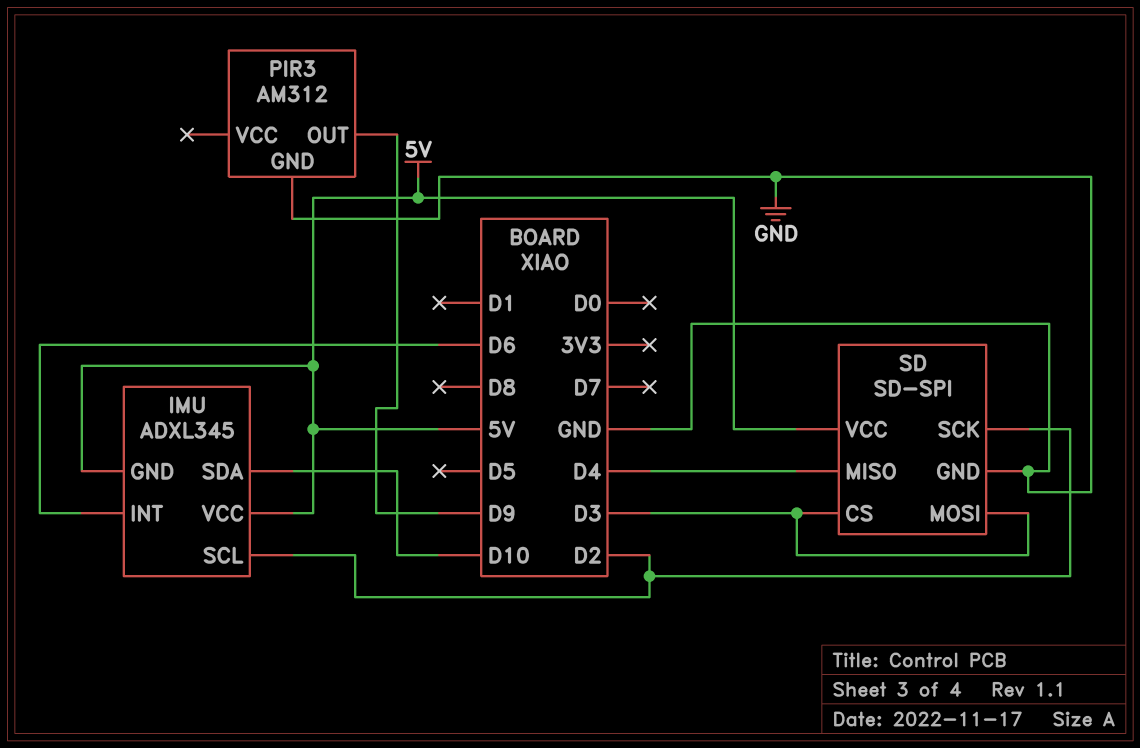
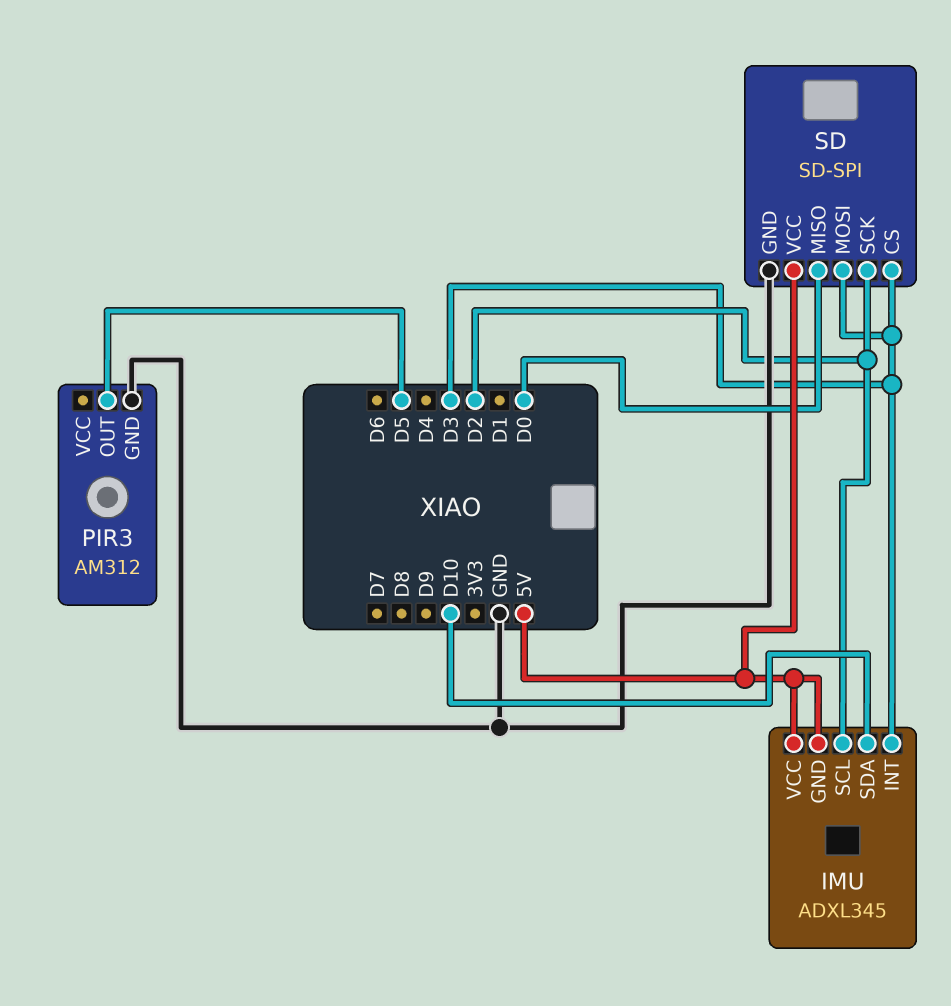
IMU pin INT: D6 -> D3
PIR3 pin OUT: D9 -> D5
SD pin MISO: D4 -> D0

